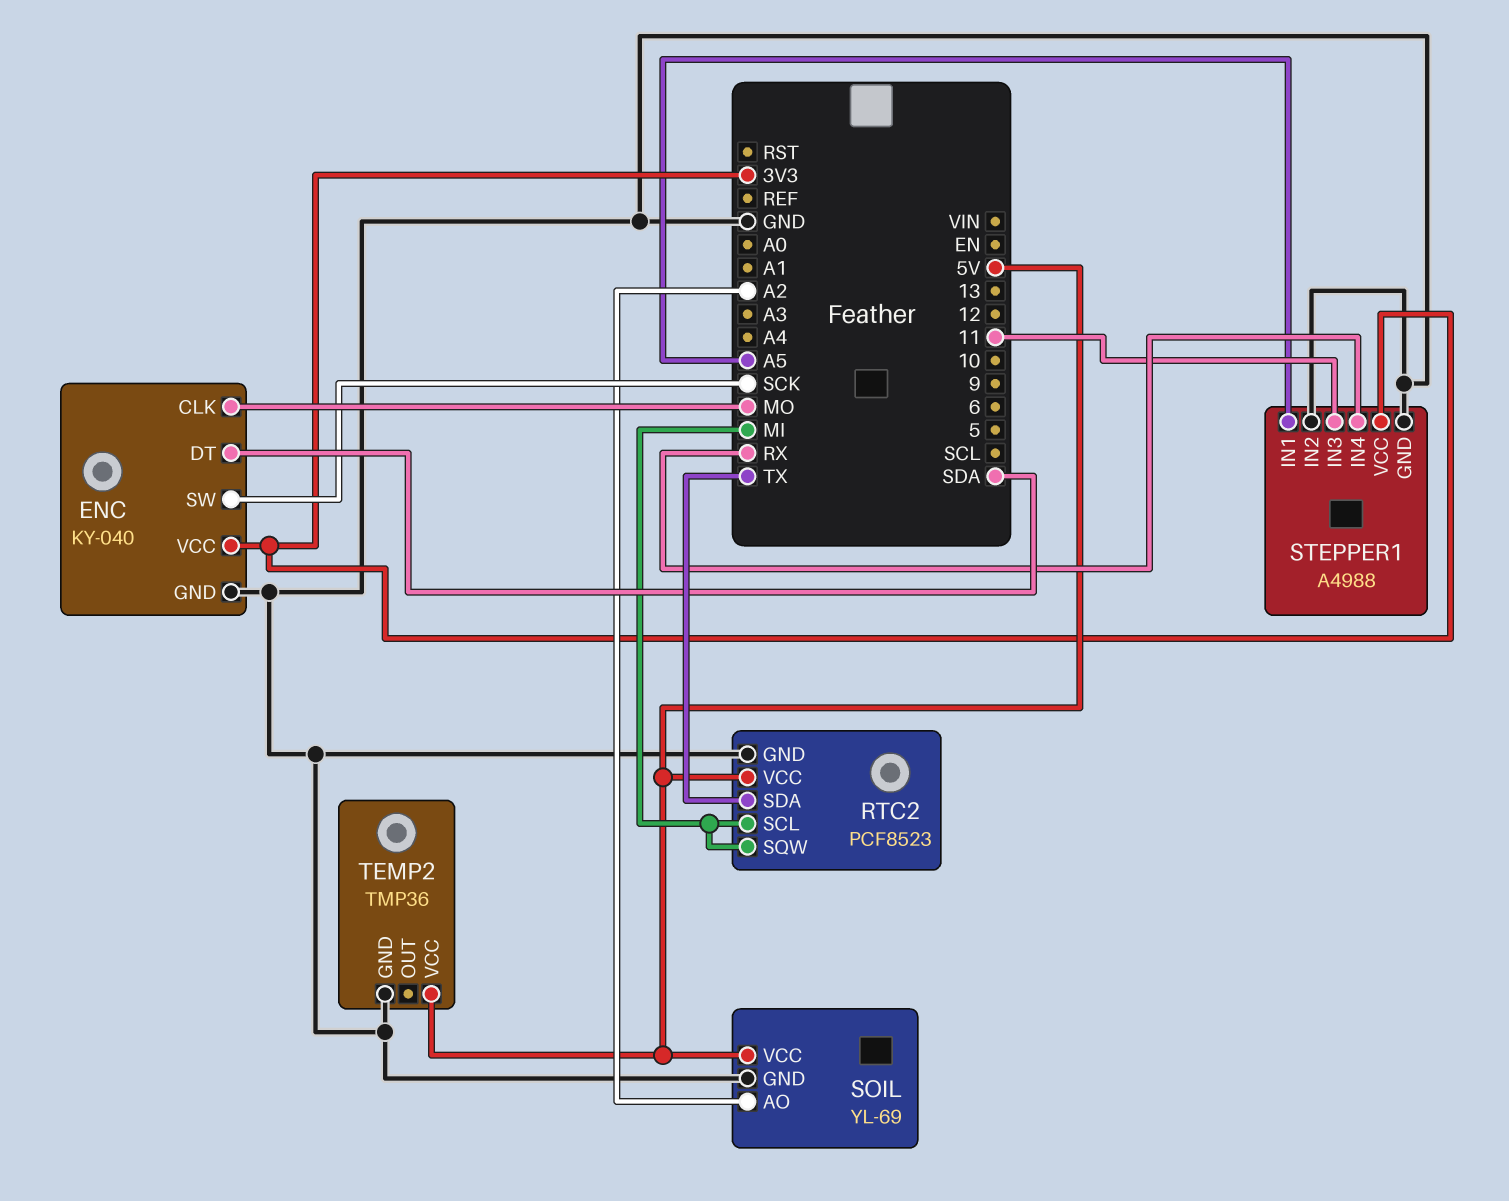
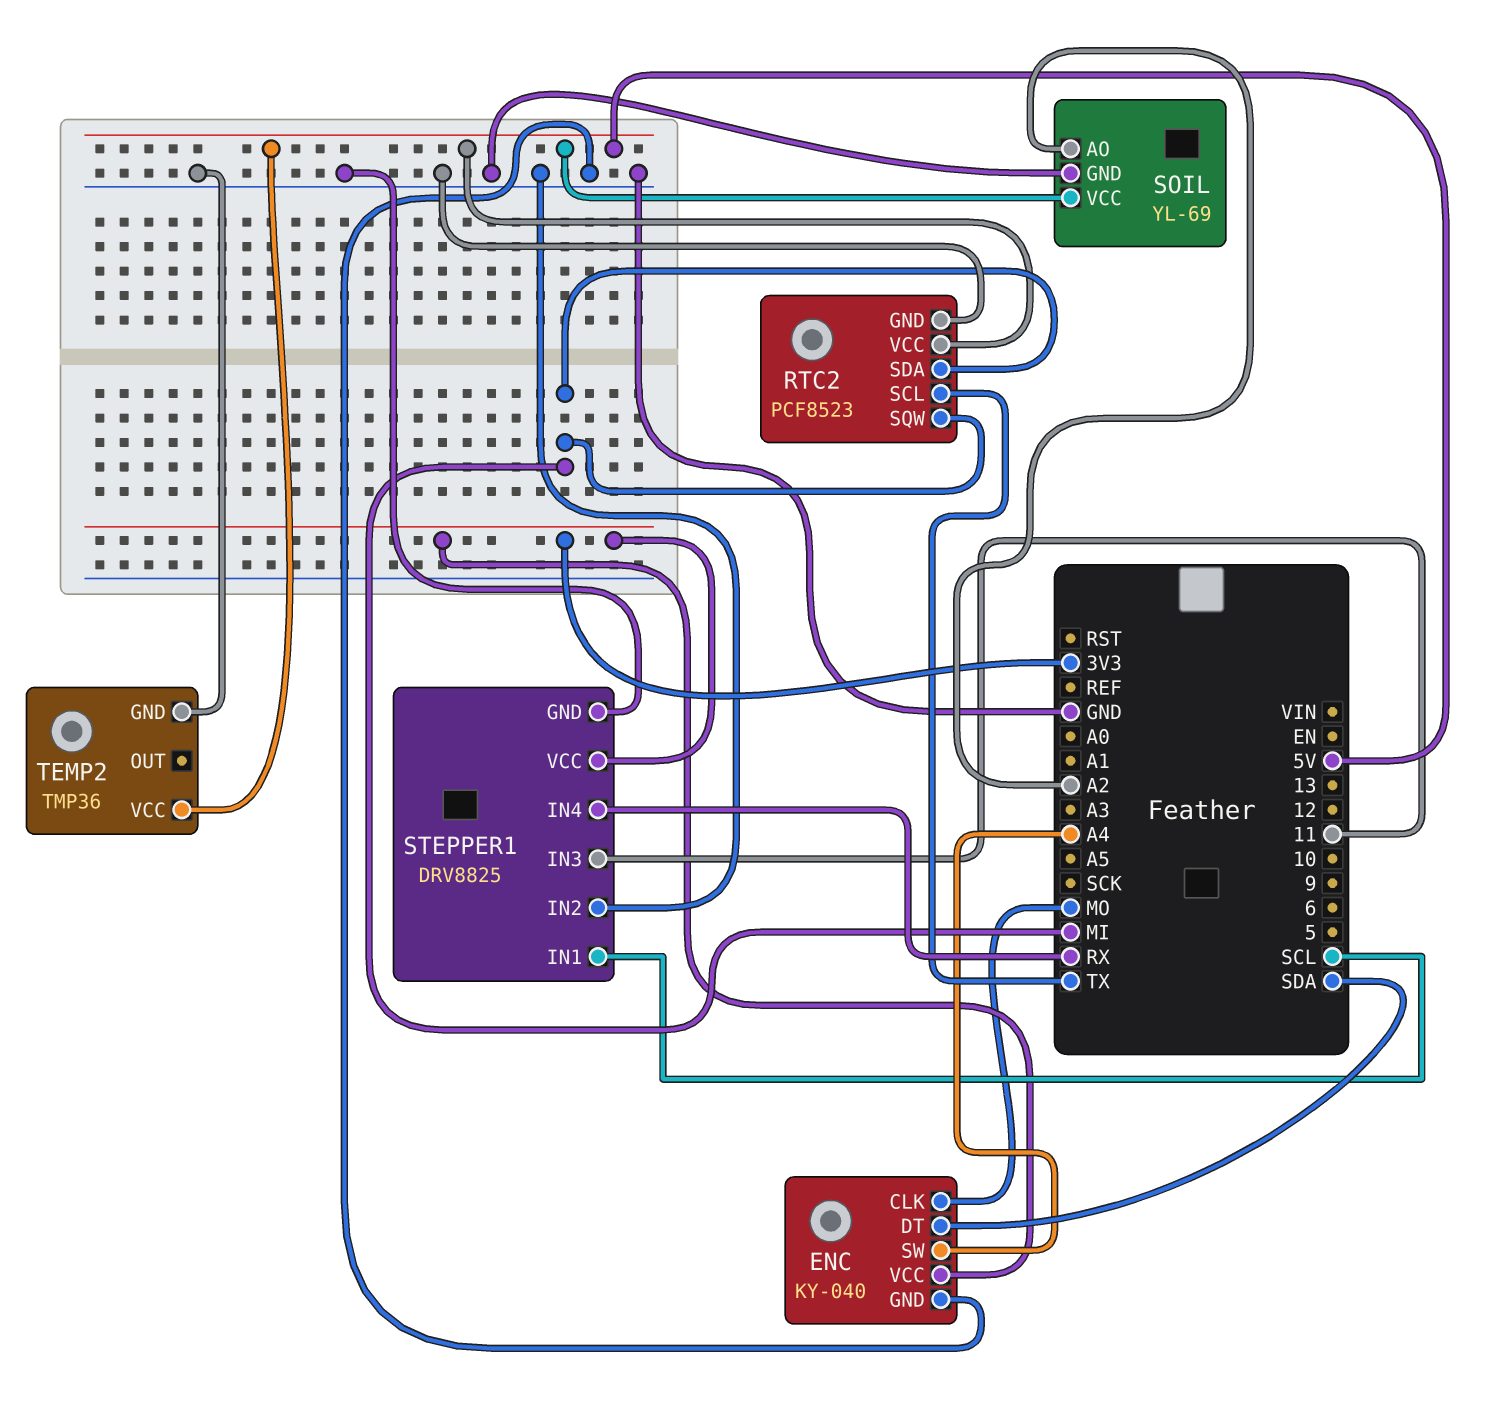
ENC pin SW: SCK -> A4
RTC2 pin SCL: MI -> TX
RTC2 pin SDA: TX -> MI
STEPPER1: A4988 -> DRV8825
STEPPER1 pin IN1: A5 -> SCL

